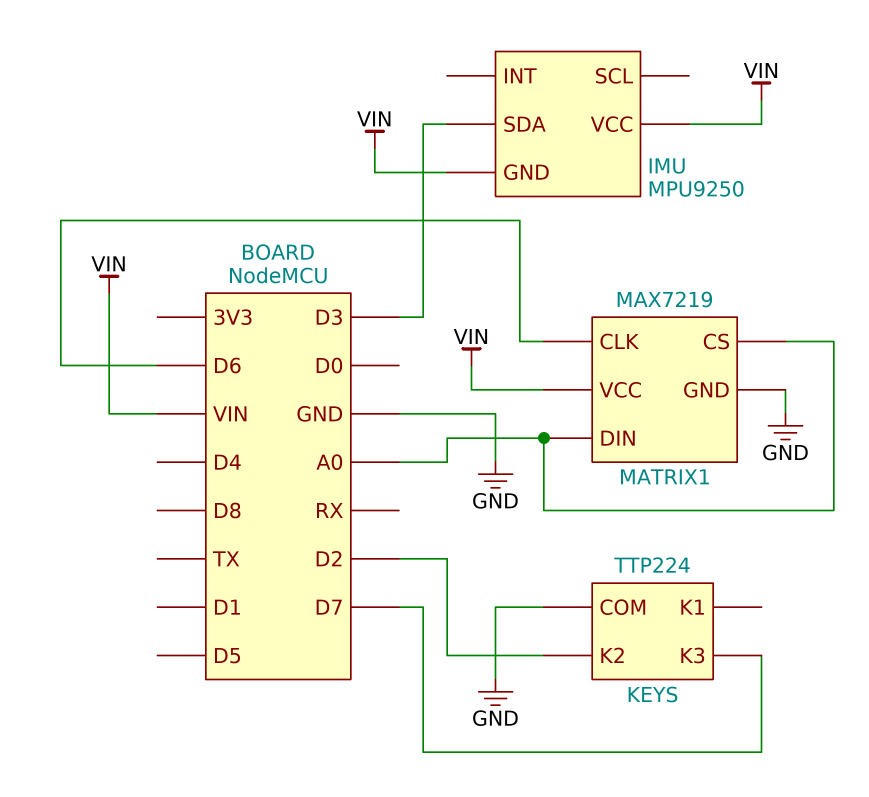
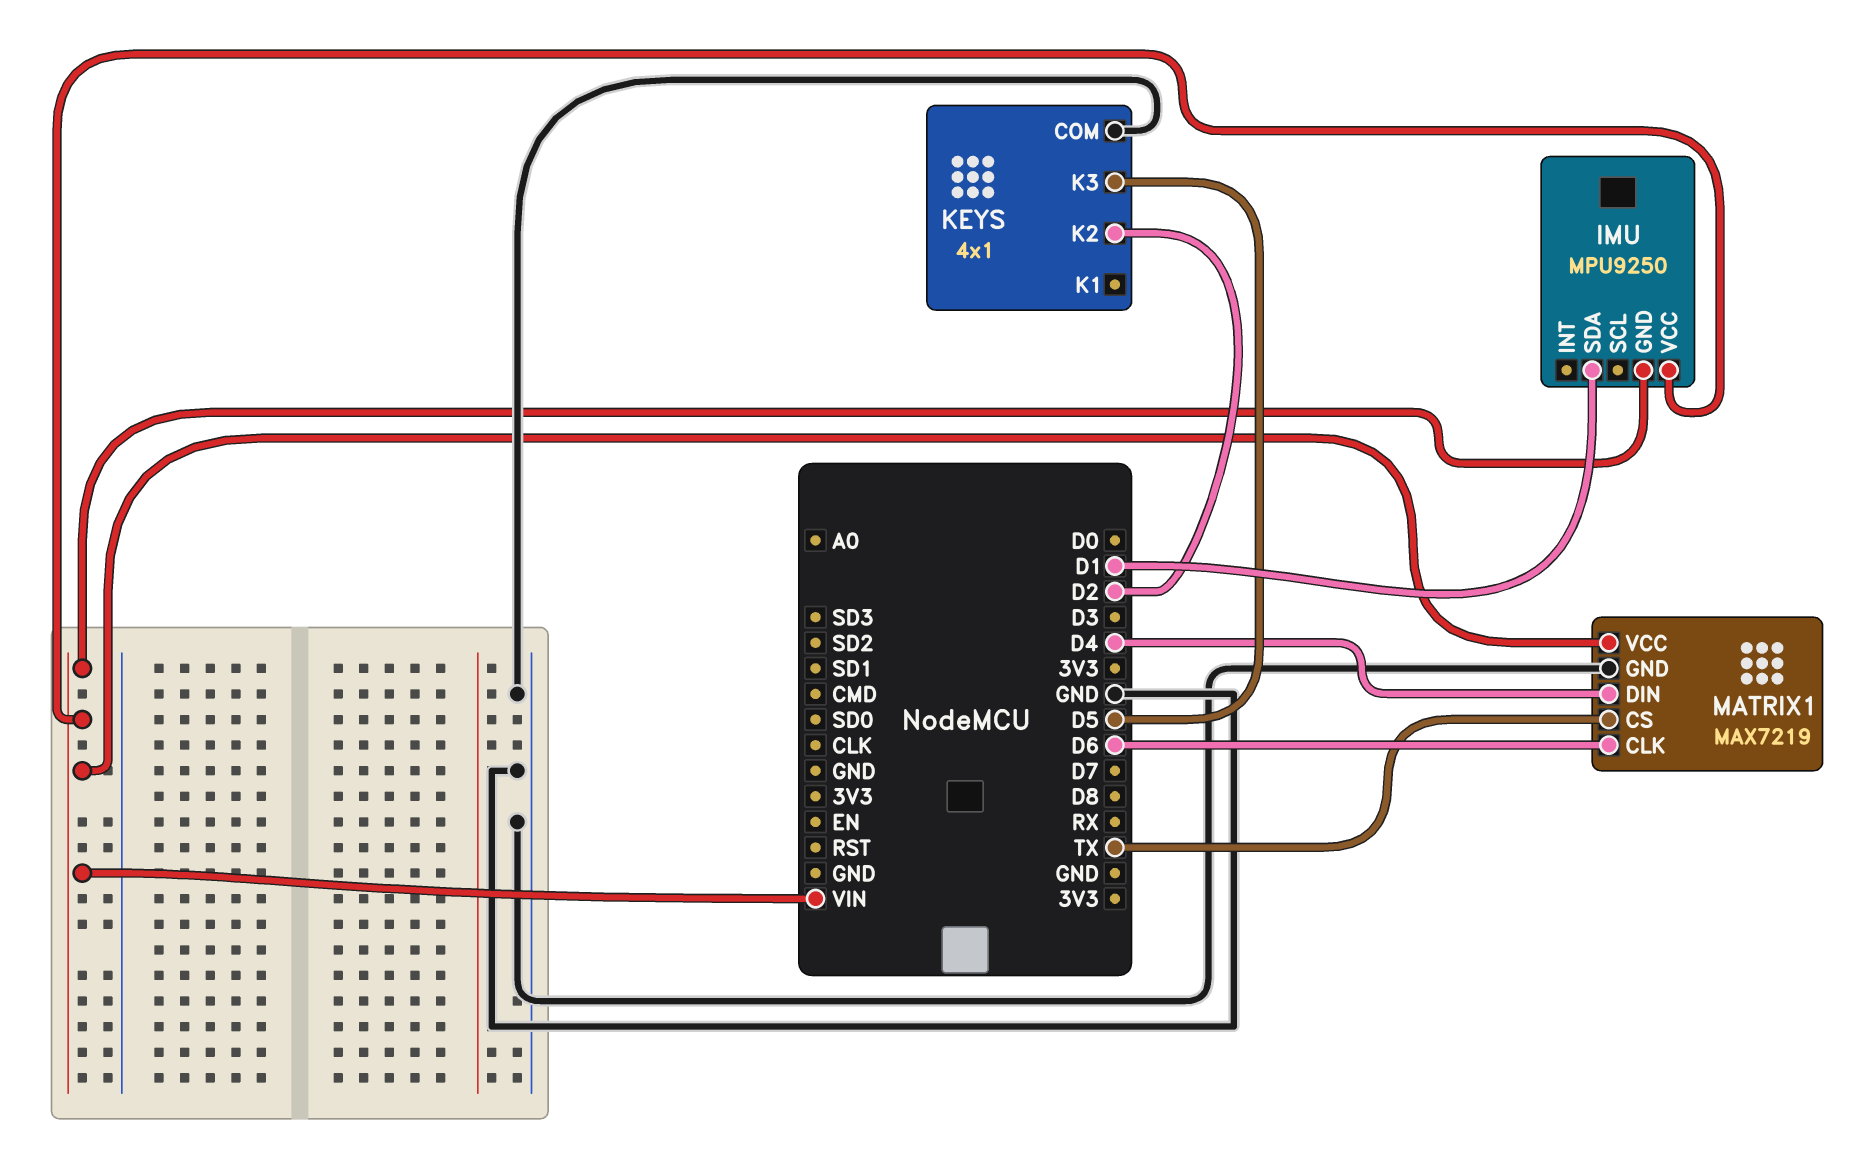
IMU pin SDA: D3 -> D1
KEYS: TTP224 -> 4x1
KEYS pin K3: D7 -> D5
MATRIX1 pin CS: A0 -> TX
MATRIX1 pin DIN: A0 -> D4

